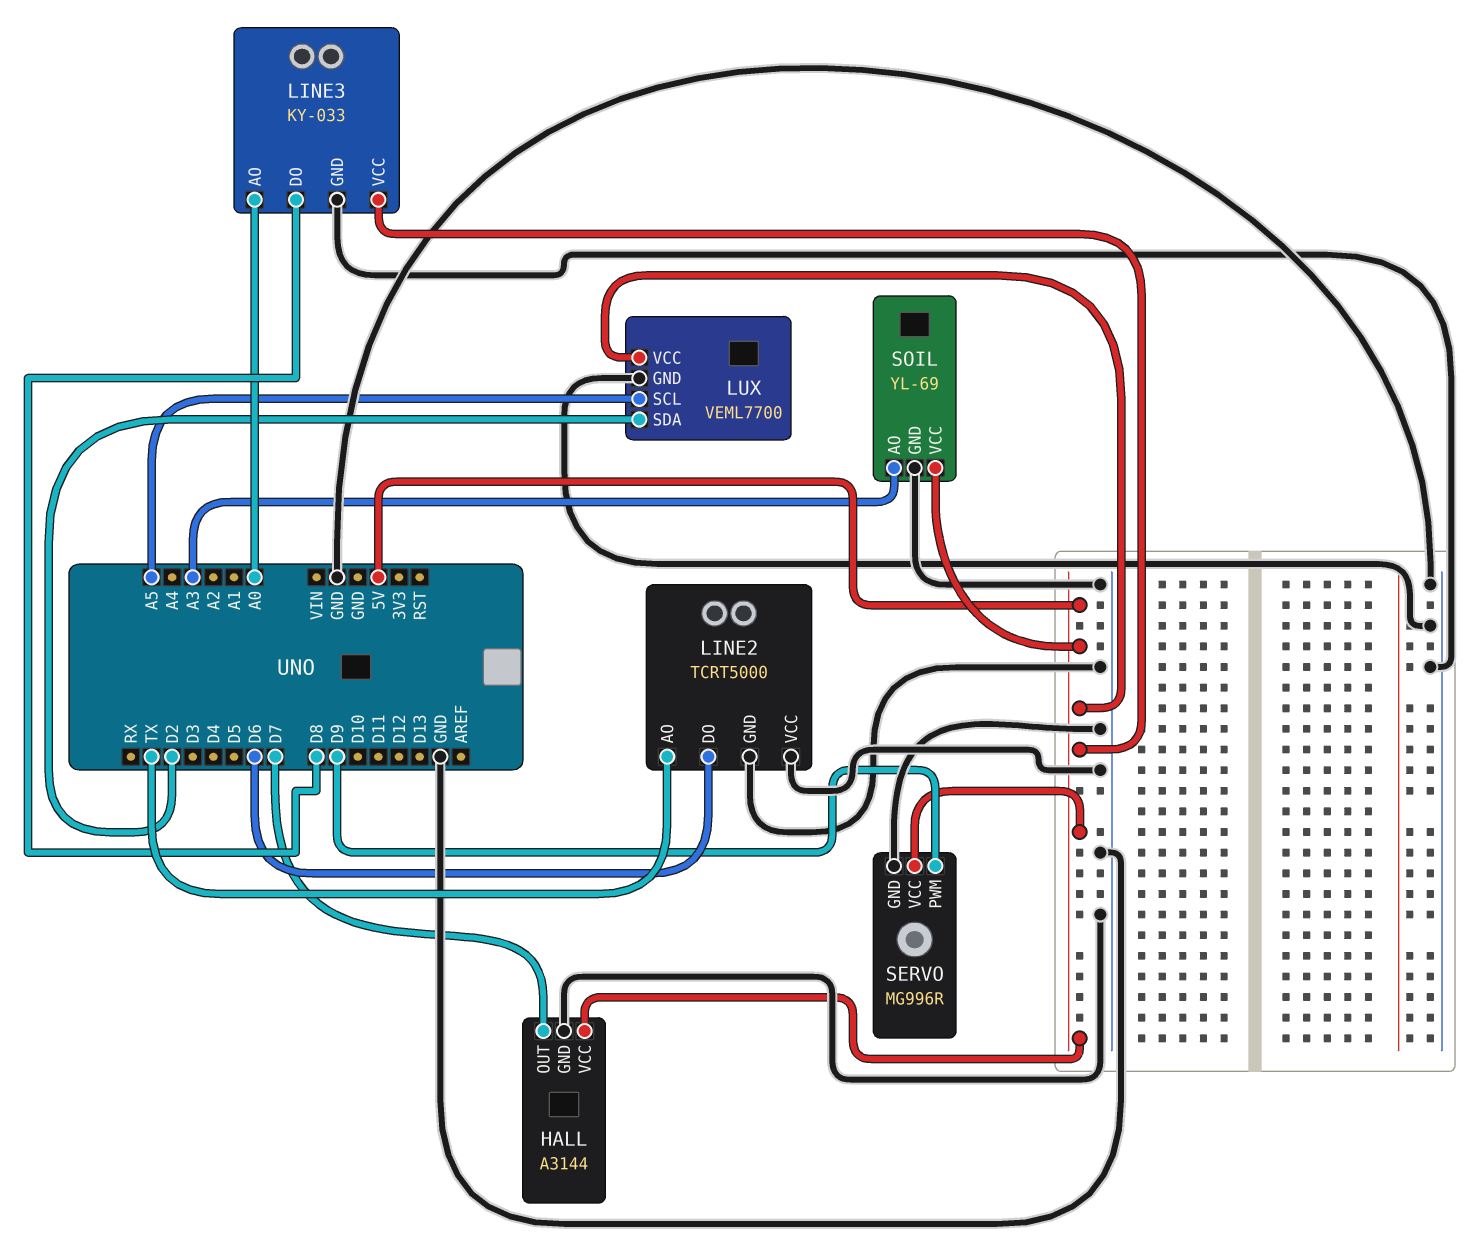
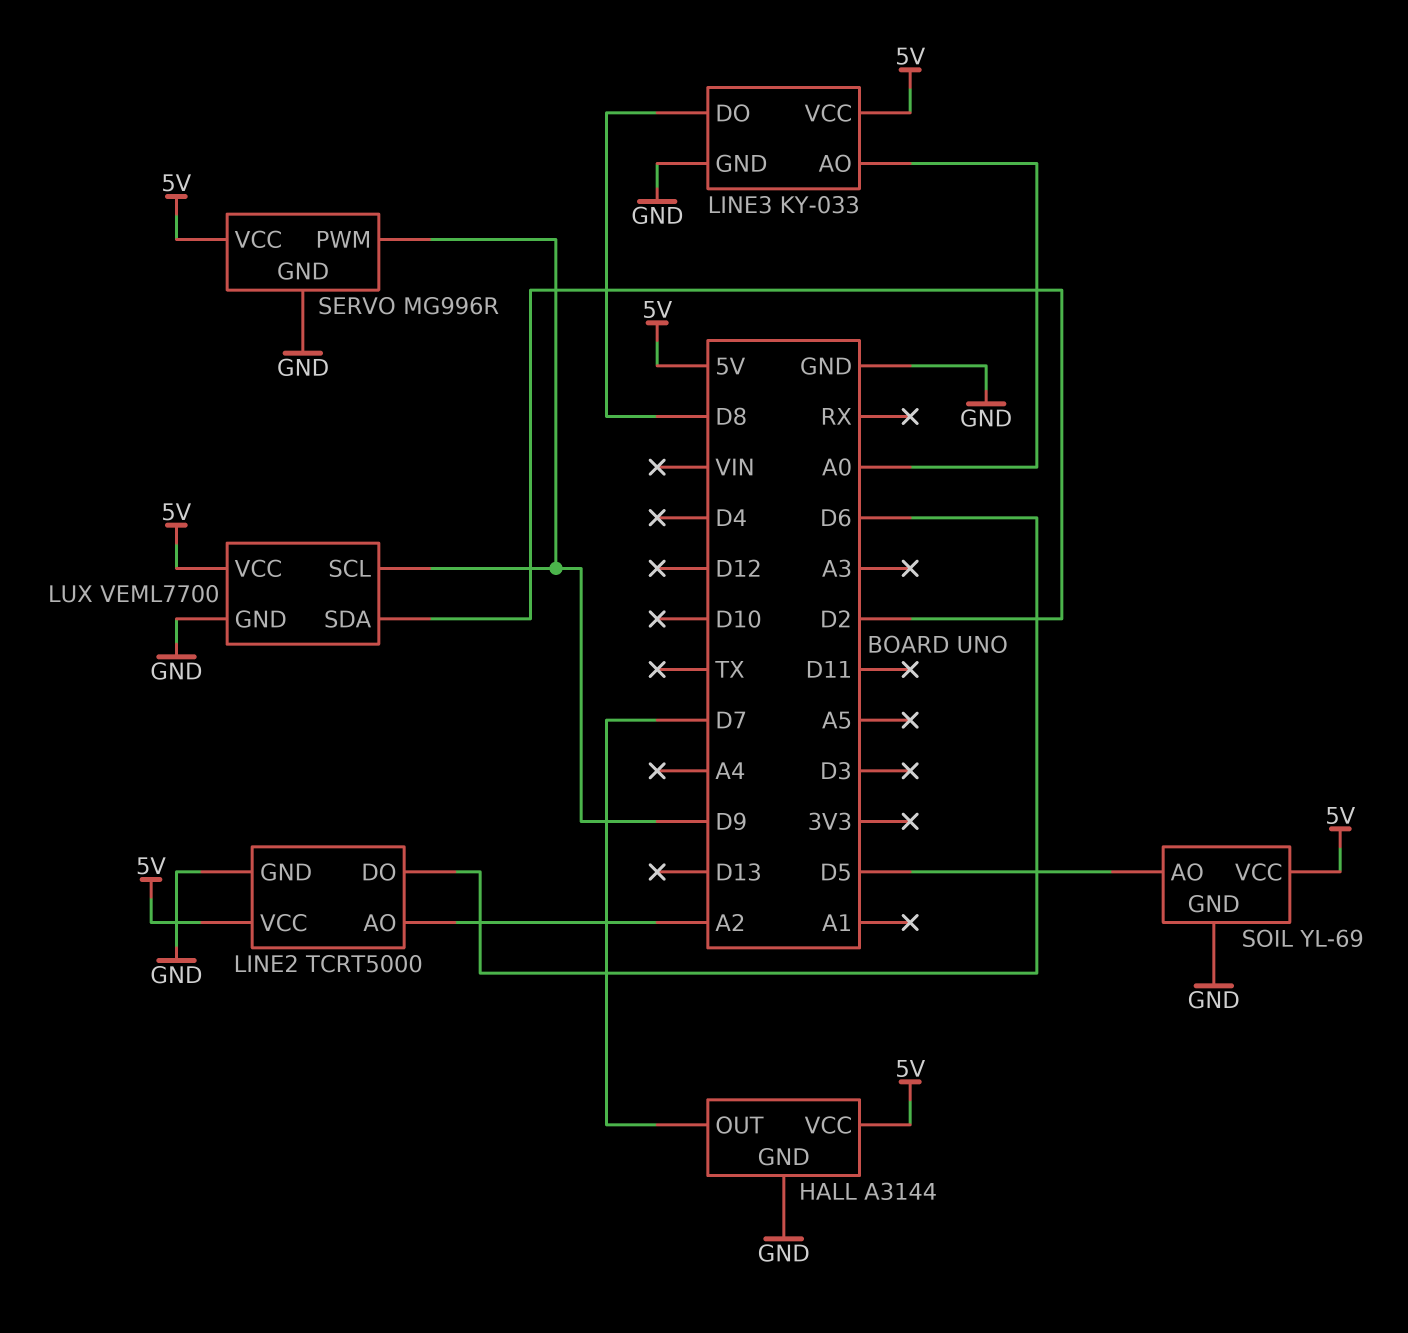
LINE2 pin AO: TX -> A2
LINE2 pin VCC: GND -> 5V
LUX pin SCL: A5 -> D9
SOIL pin AO: A3 -> D5

